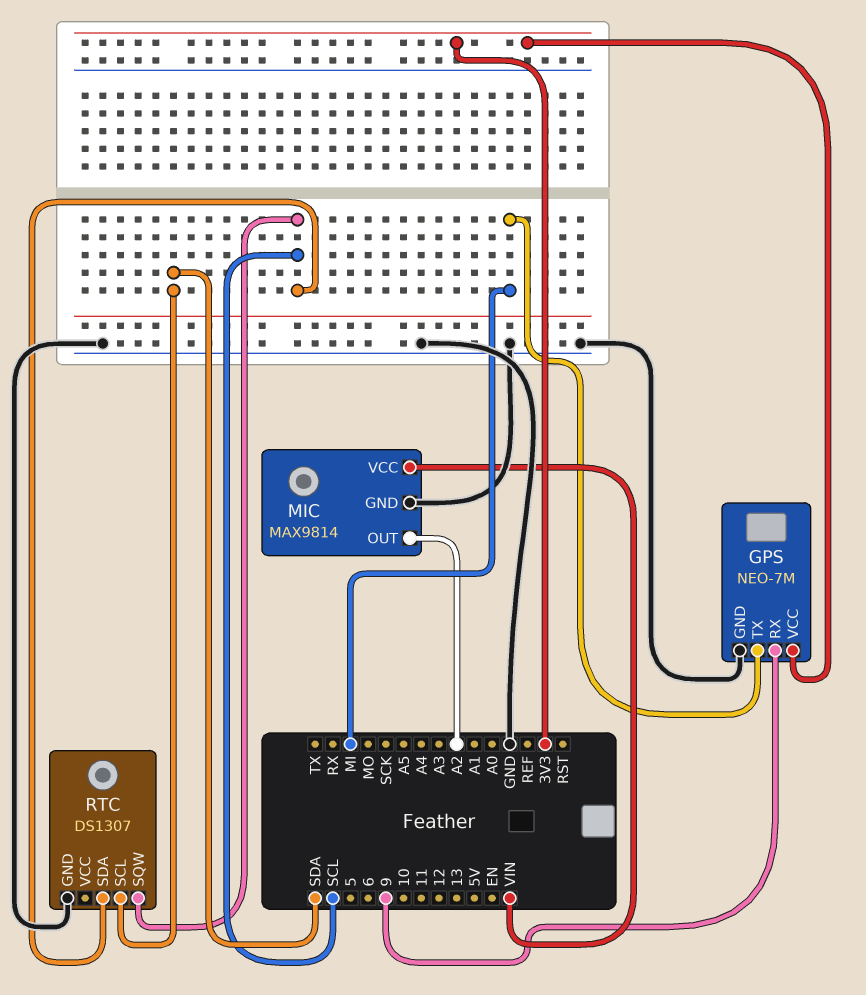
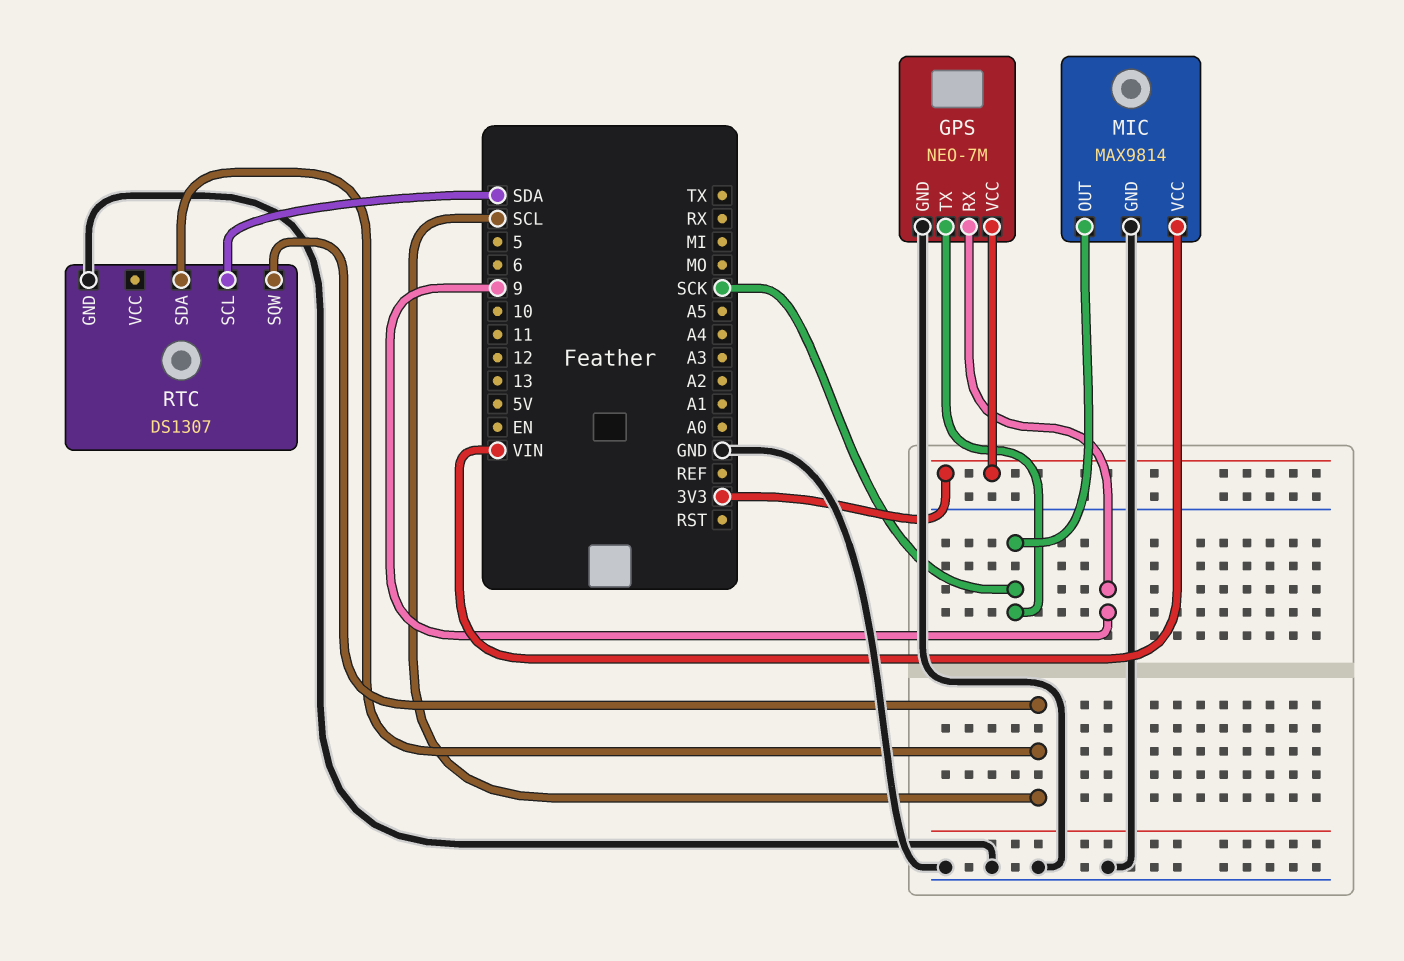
GPS pin TX: MI -> SCK
MIC pin OUT: A2 -> SCK

